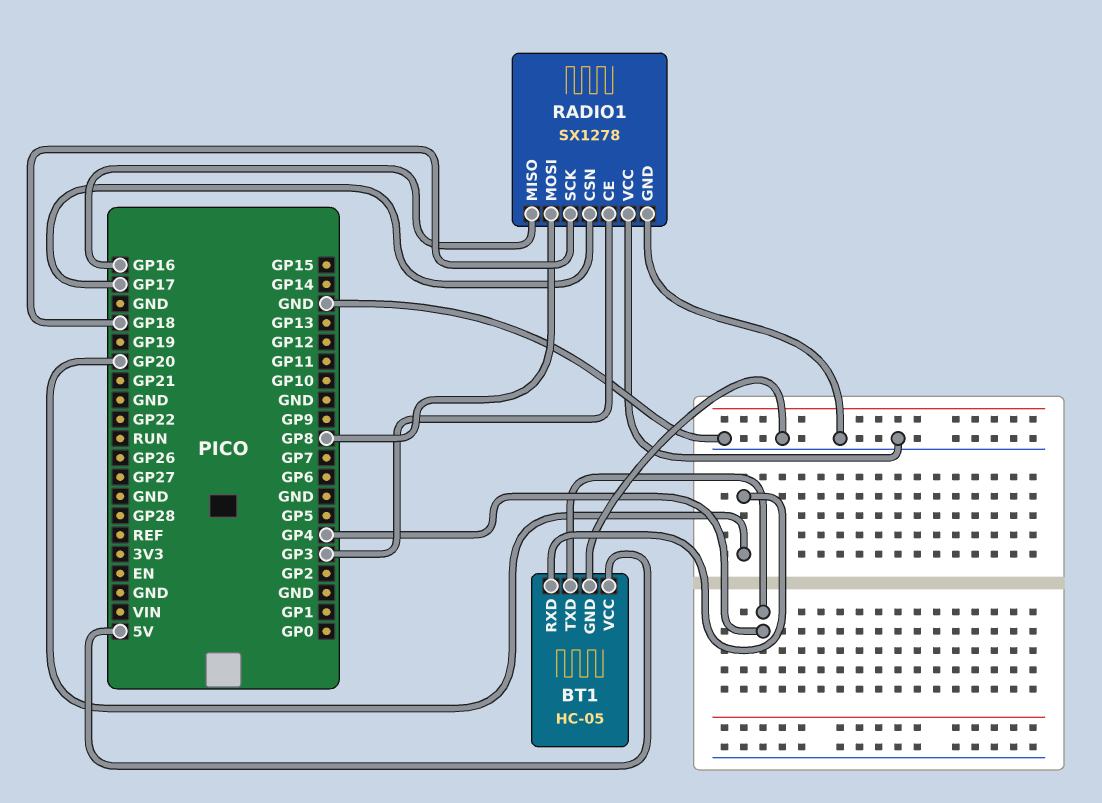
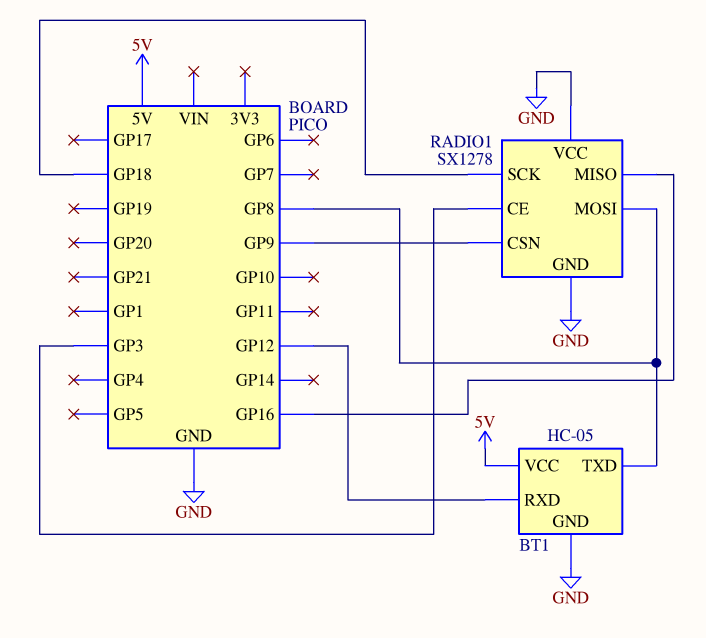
BT1 pin RXD: GP20 -> GP12
BT1 pin TXD: GP4 -> GP8
RADIO1 pin CSN: GP17 -> GP9

